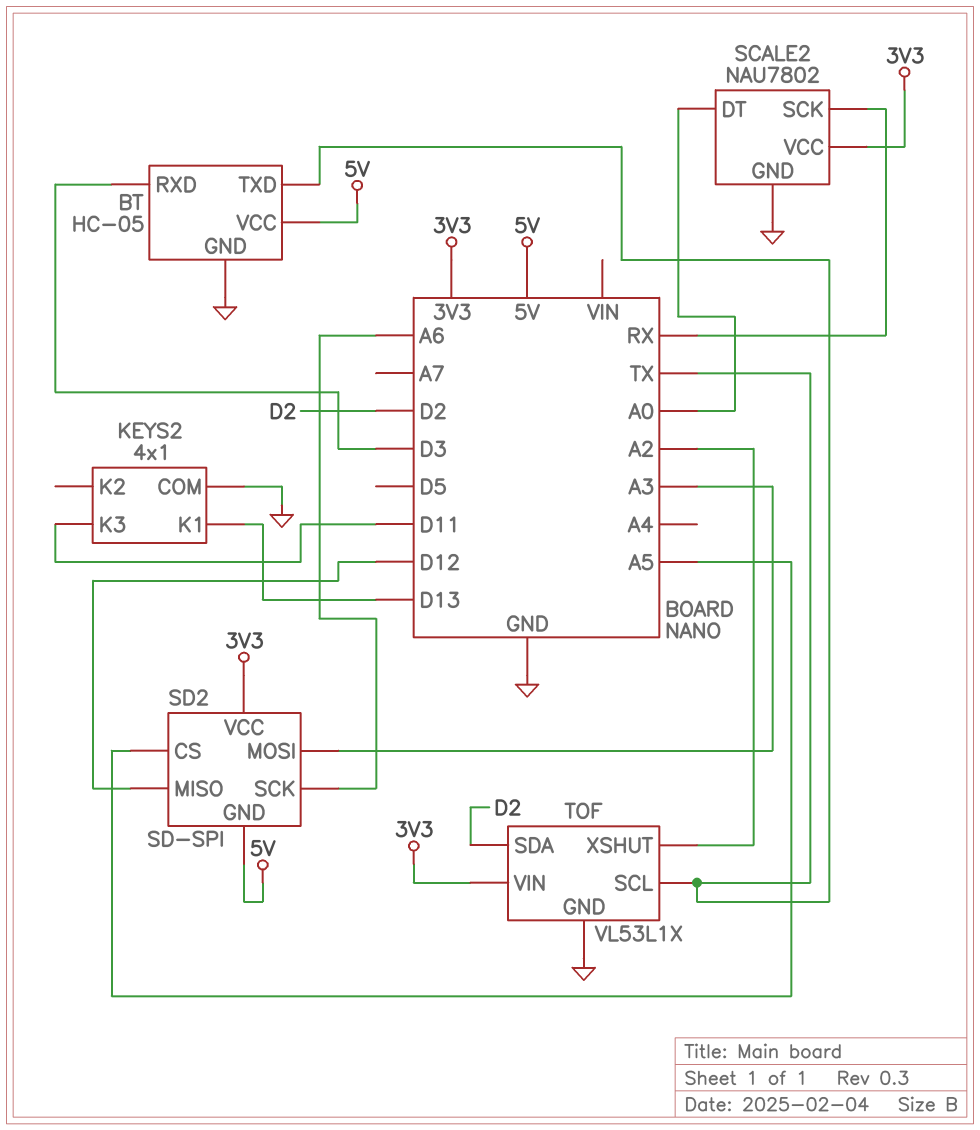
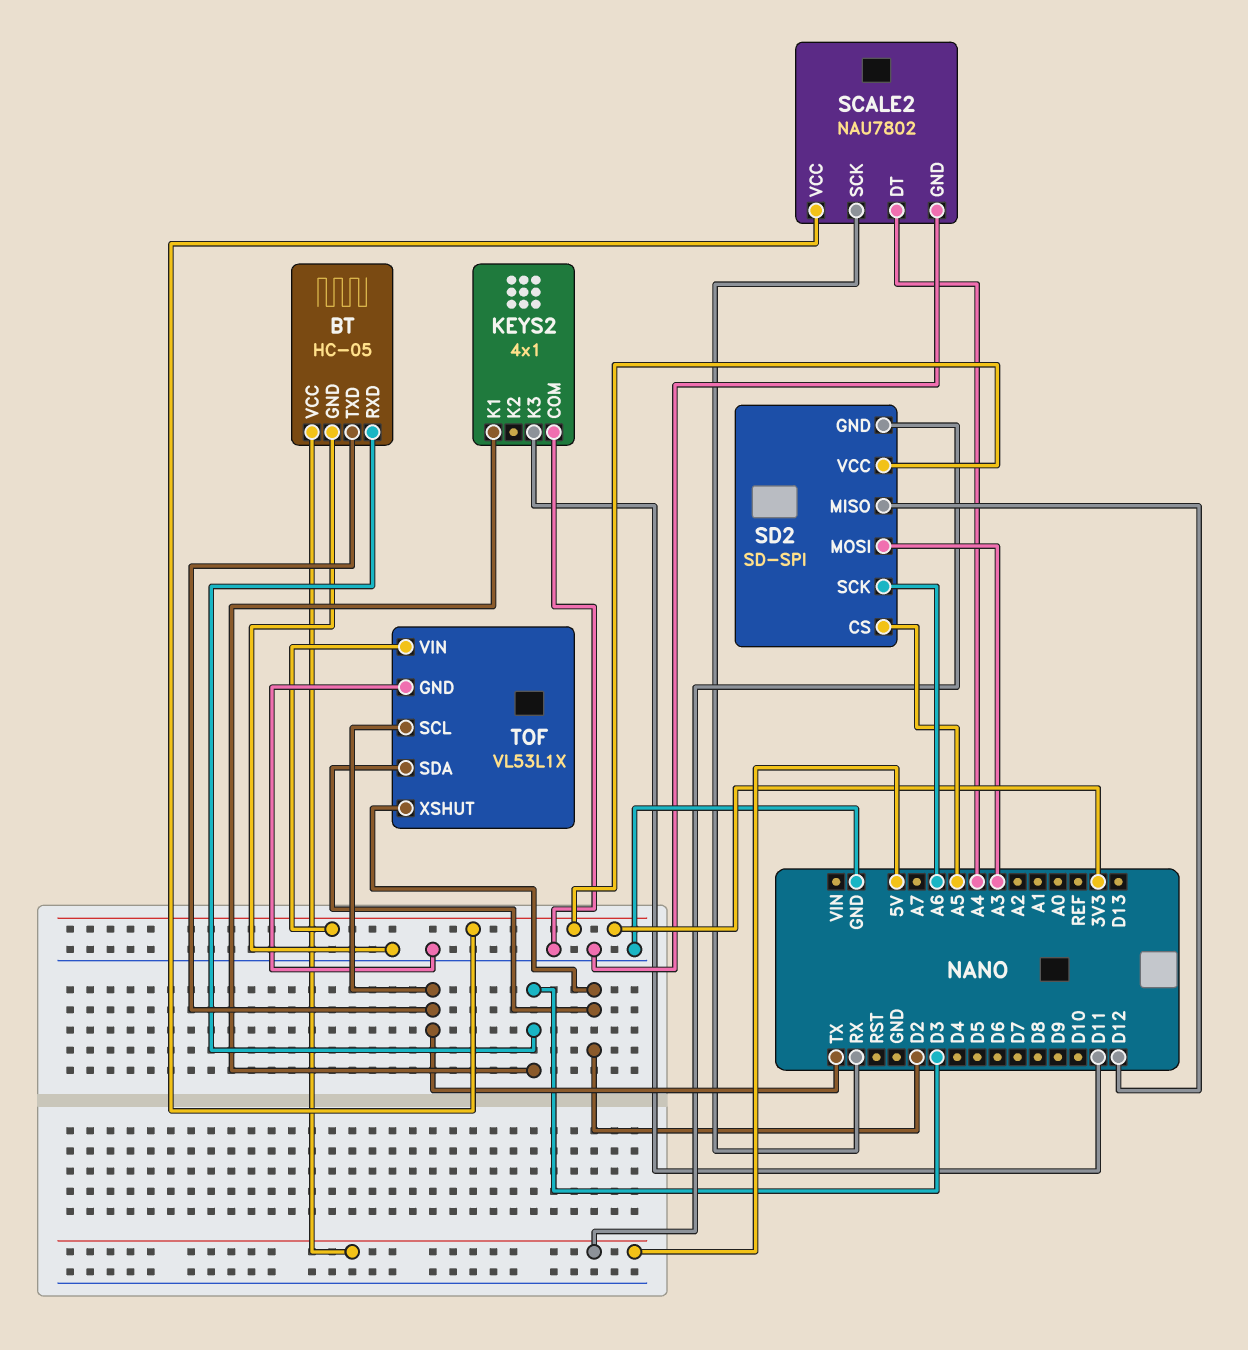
KEYS2 pin K1: D13 -> D3
SCALE2 pin DT: A0 -> A4
TOF pin XSHUT: A2 -> D2

